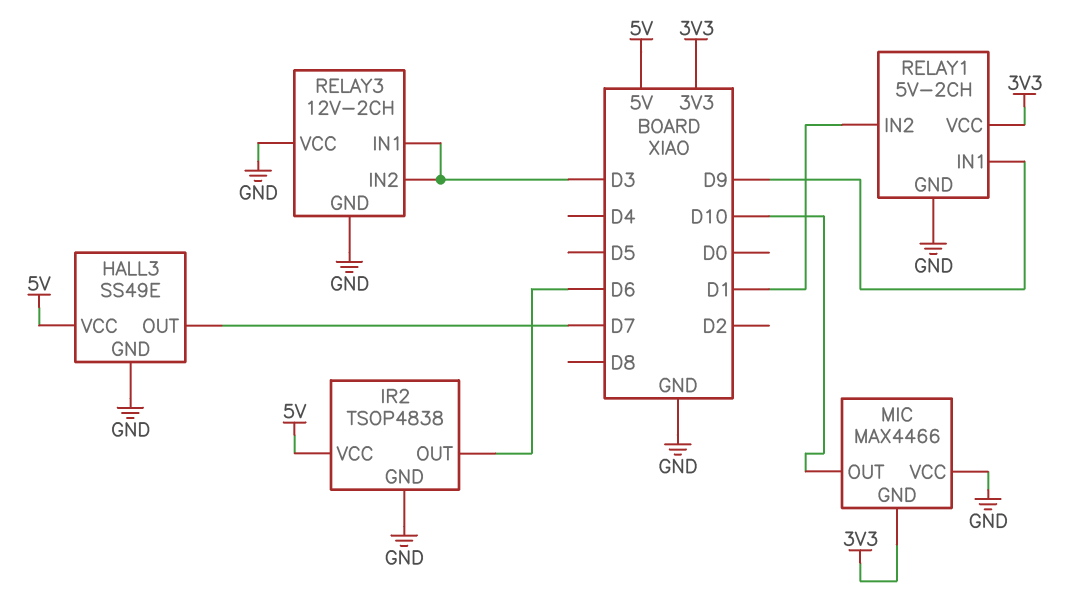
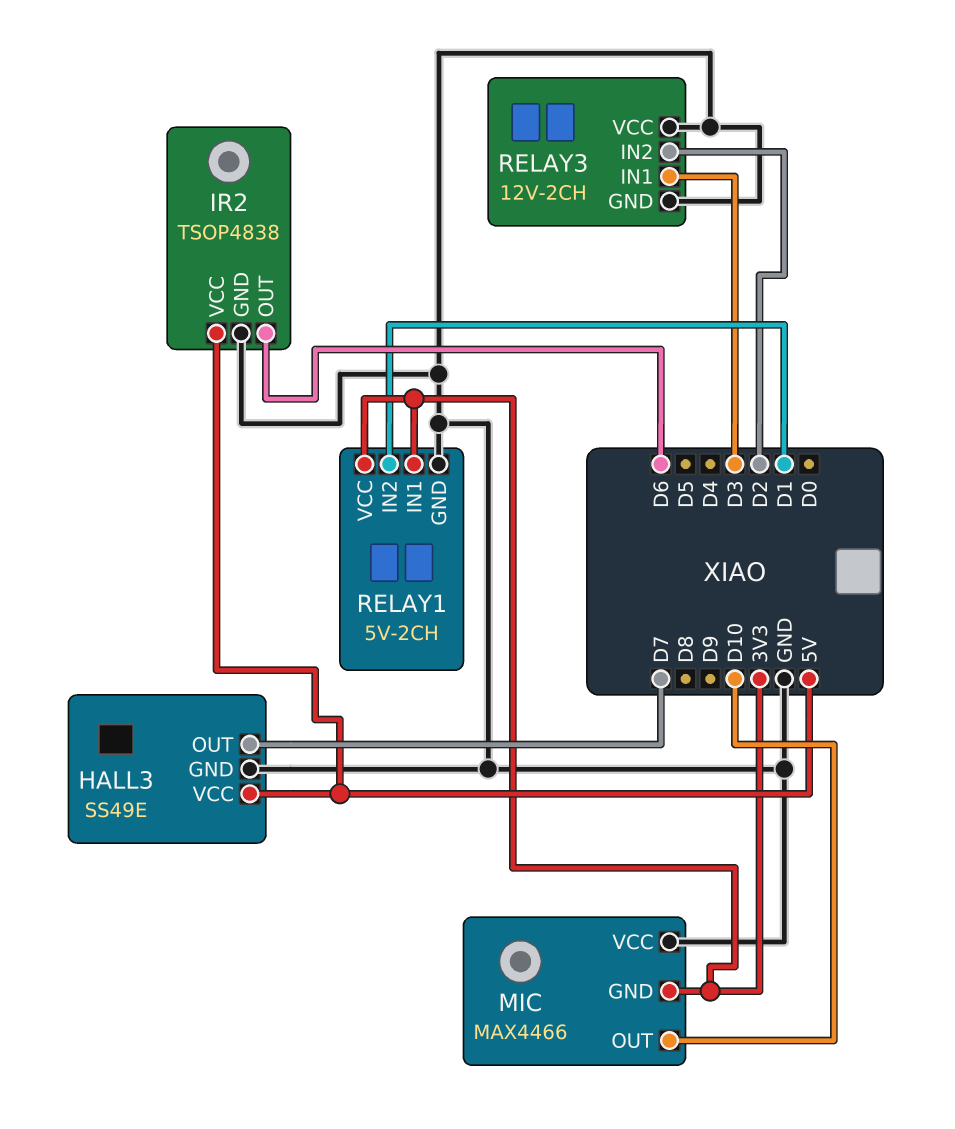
RELAY1 pin IN1: D9 -> 3V3
RELAY3 pin IN2: D3 -> D2

